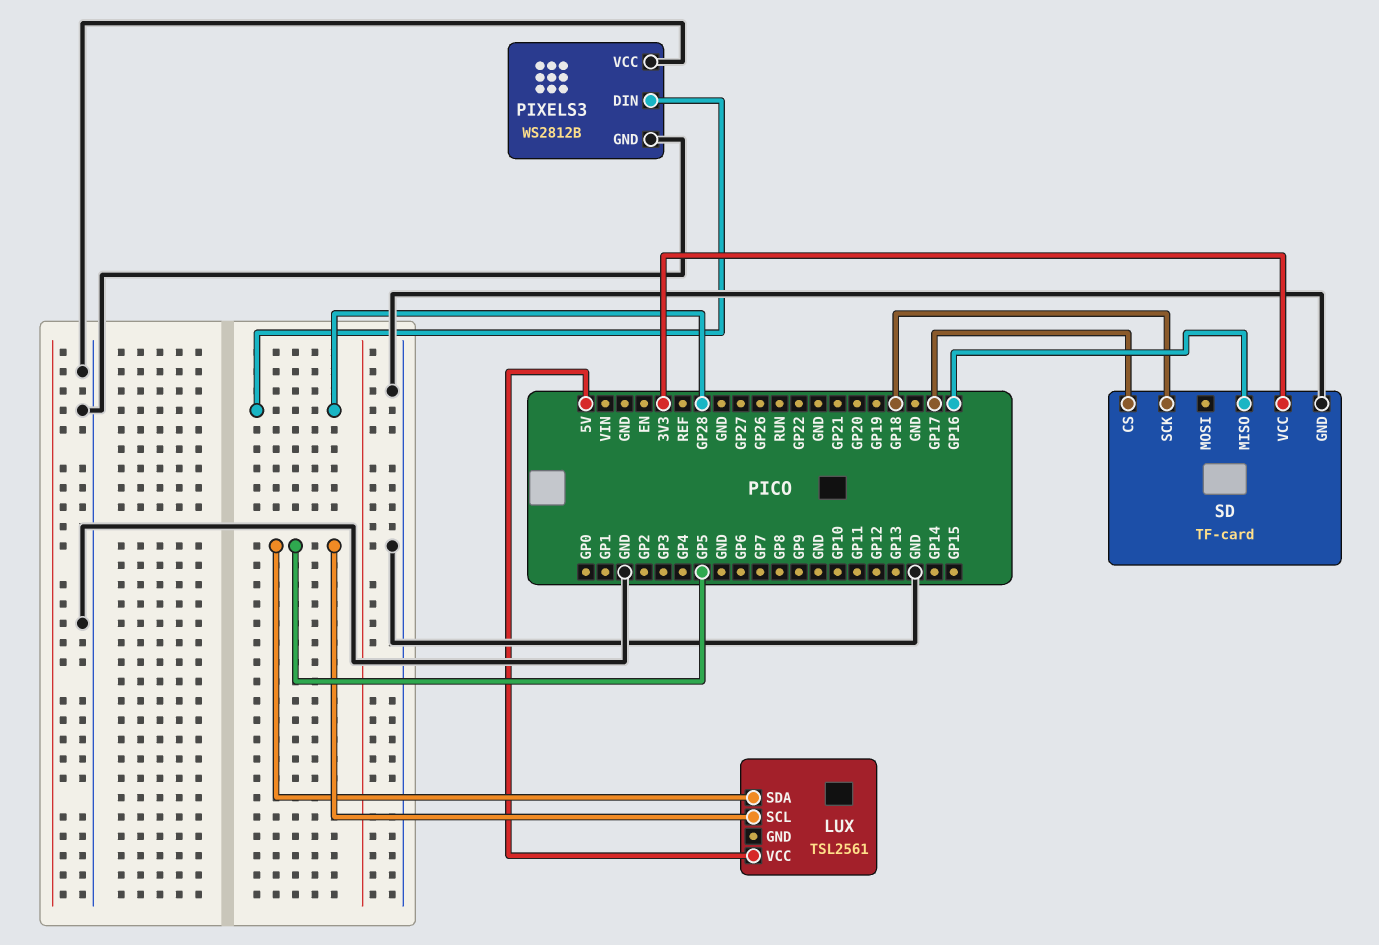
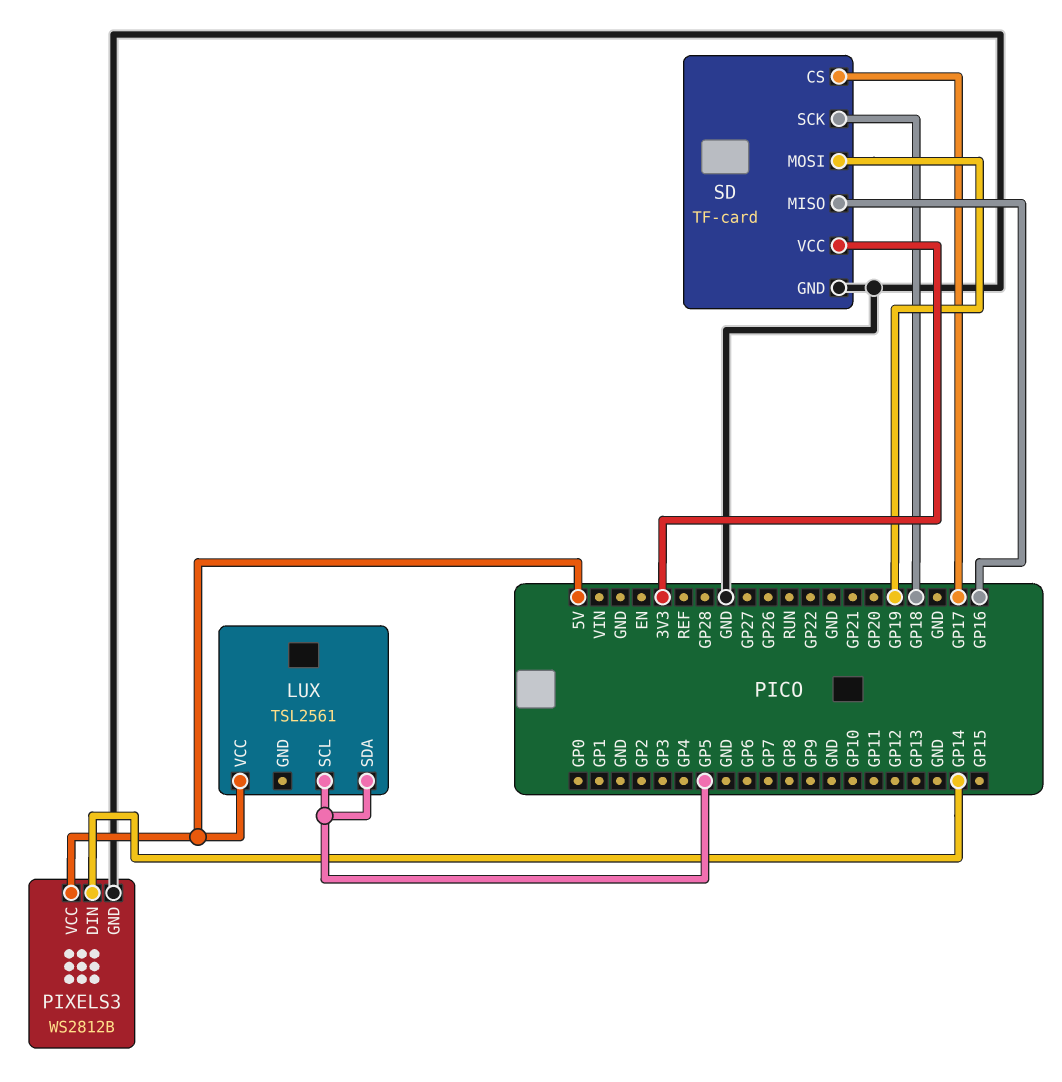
PIXELS3 pin DIN: GP28 -> GP14
PIXELS3 pin VCC: GND -> 5V
SD pin MOSI: none -> GP19

